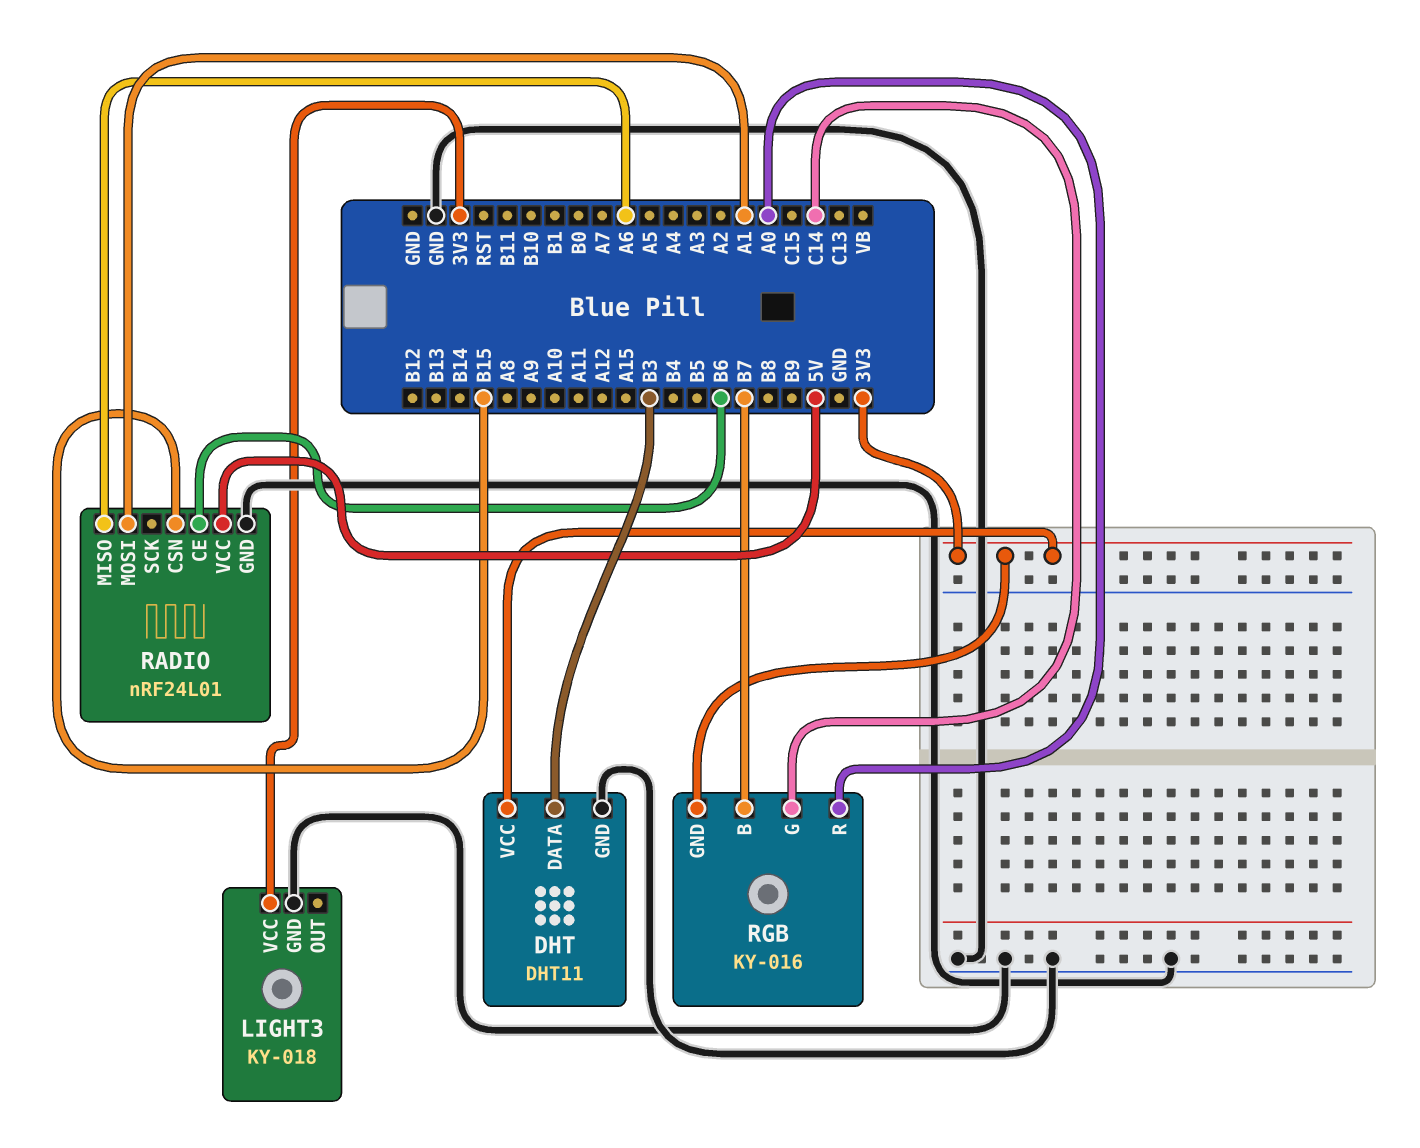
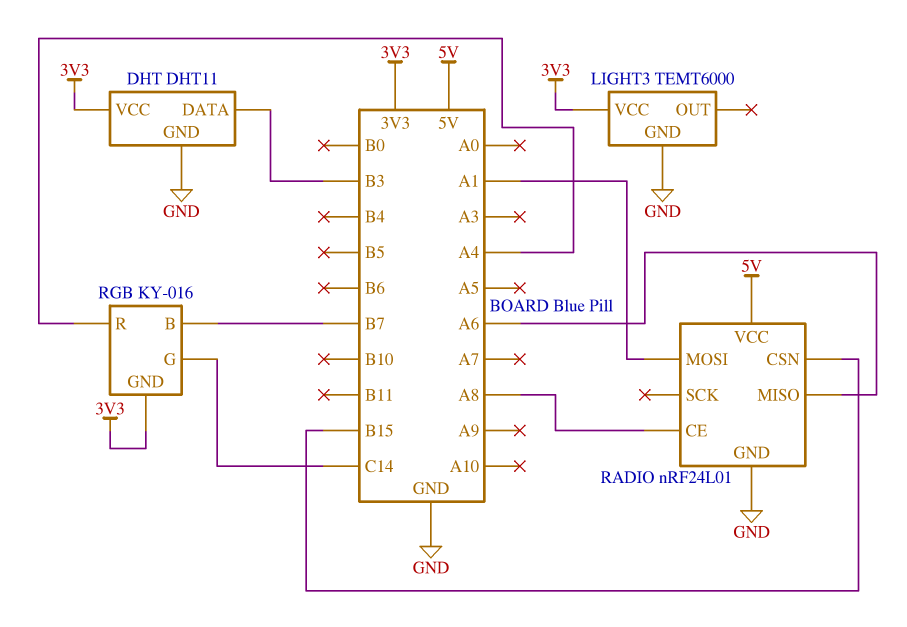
LIGHT3: KY-018 -> TEMT6000
RADIO pin CE: B6 -> A8
RGB pin R: A0 -> A4

